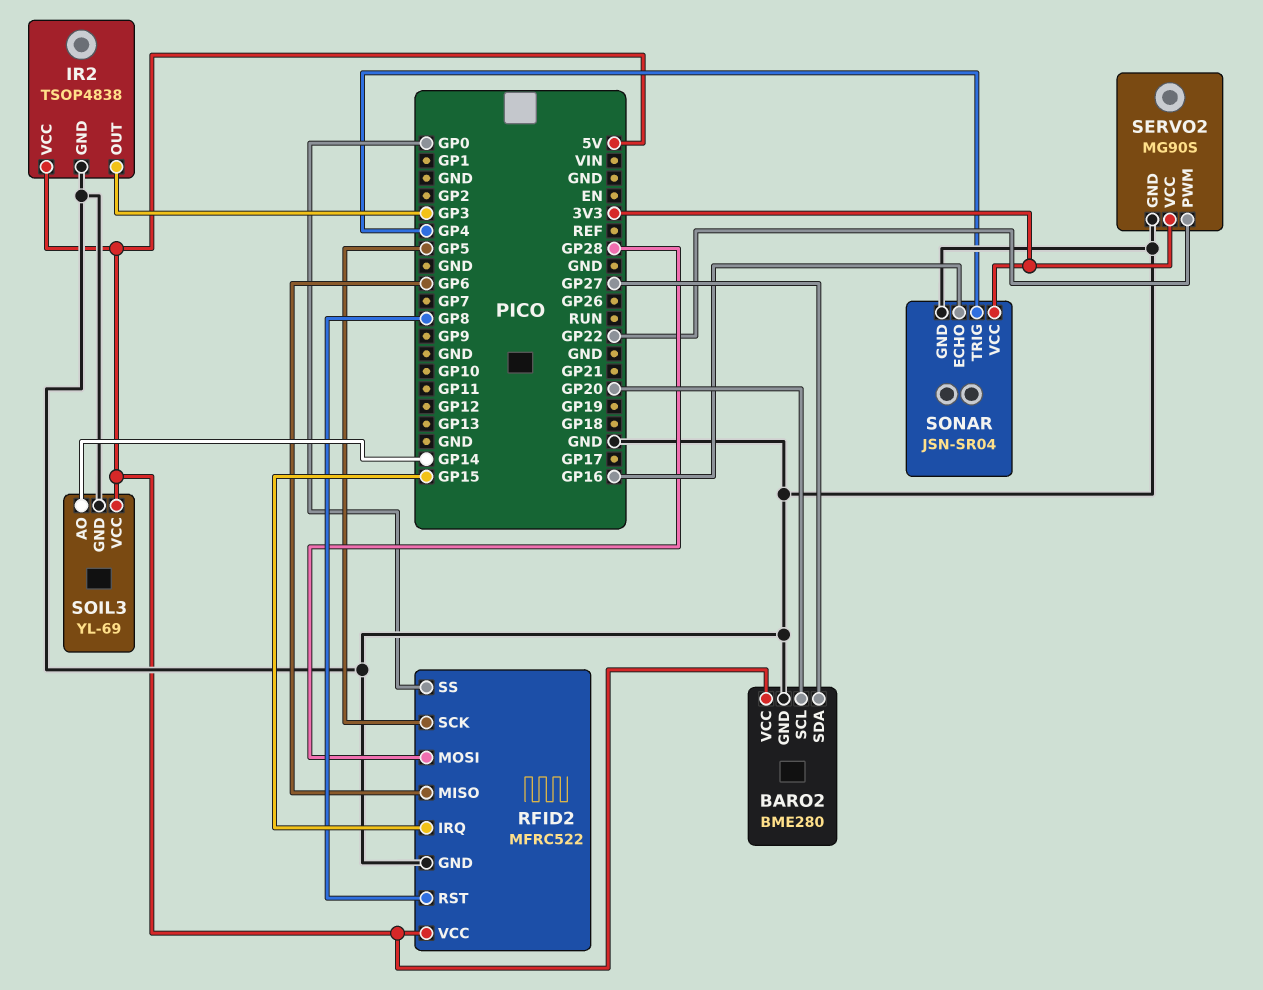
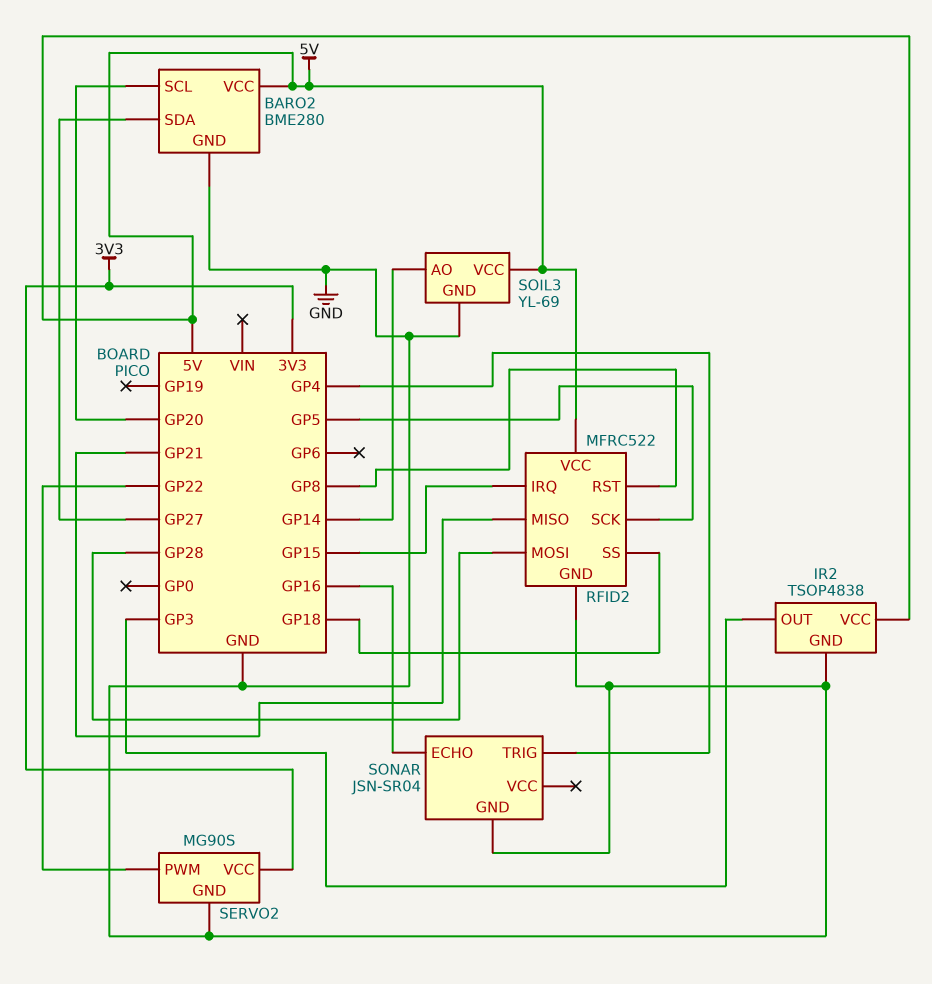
RFID2 pin MISO: GP6 -> GP21
RFID2 pin SS: GP0 -> GP18
SONAR pin VCC: 3V3 -> none

